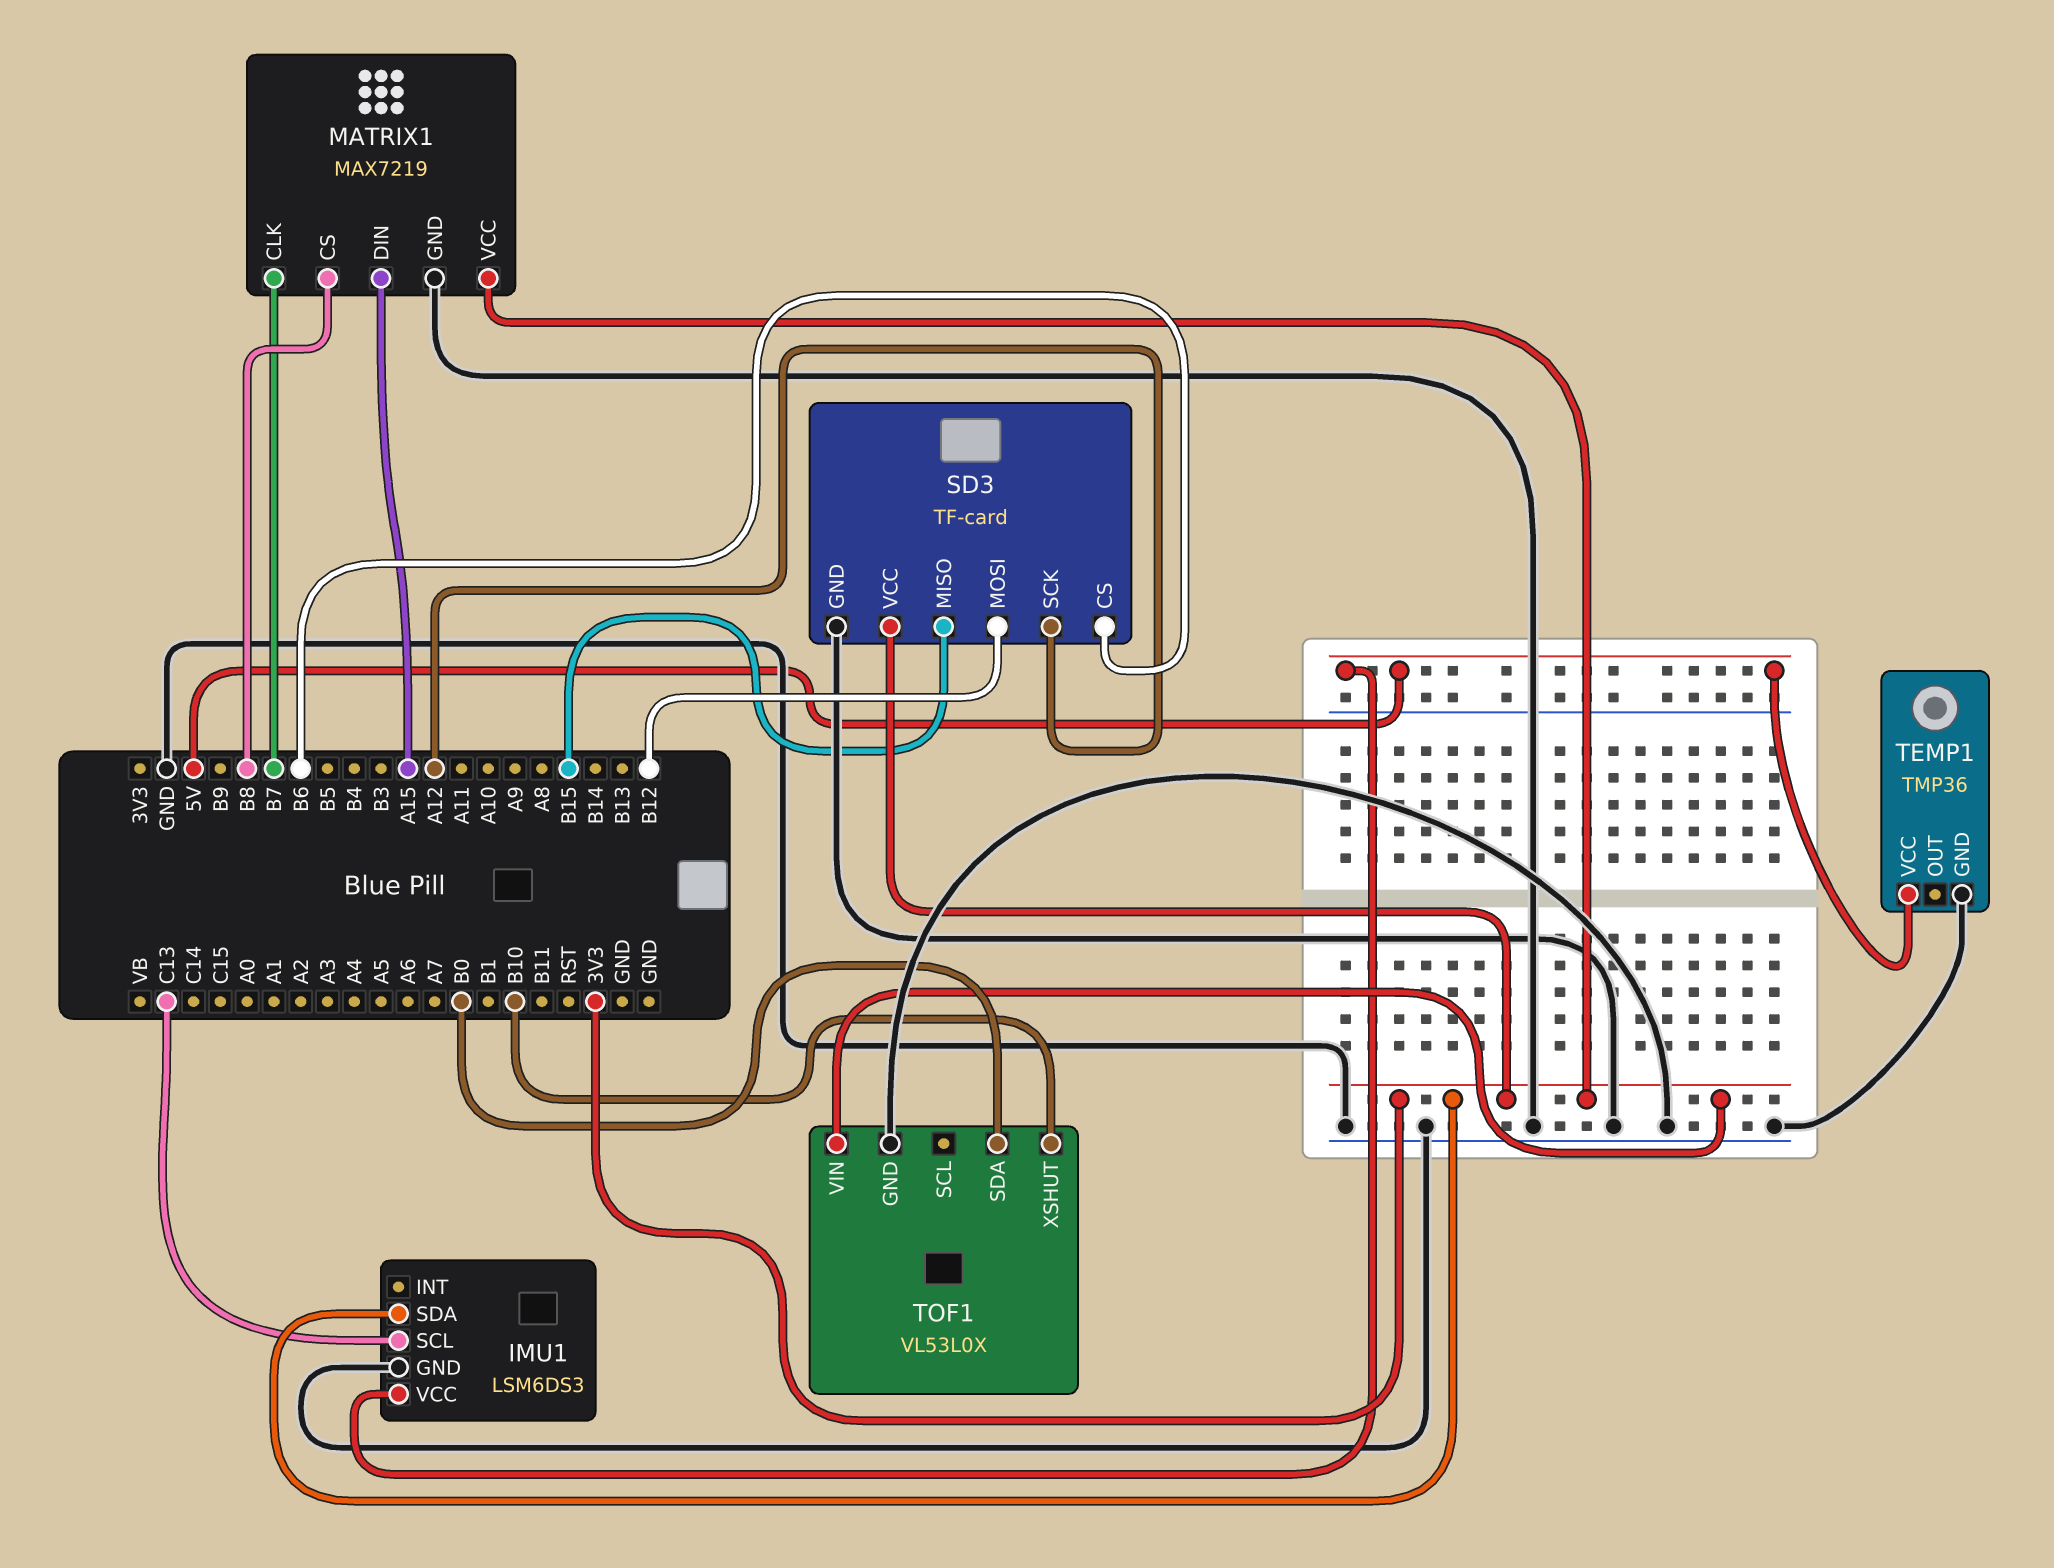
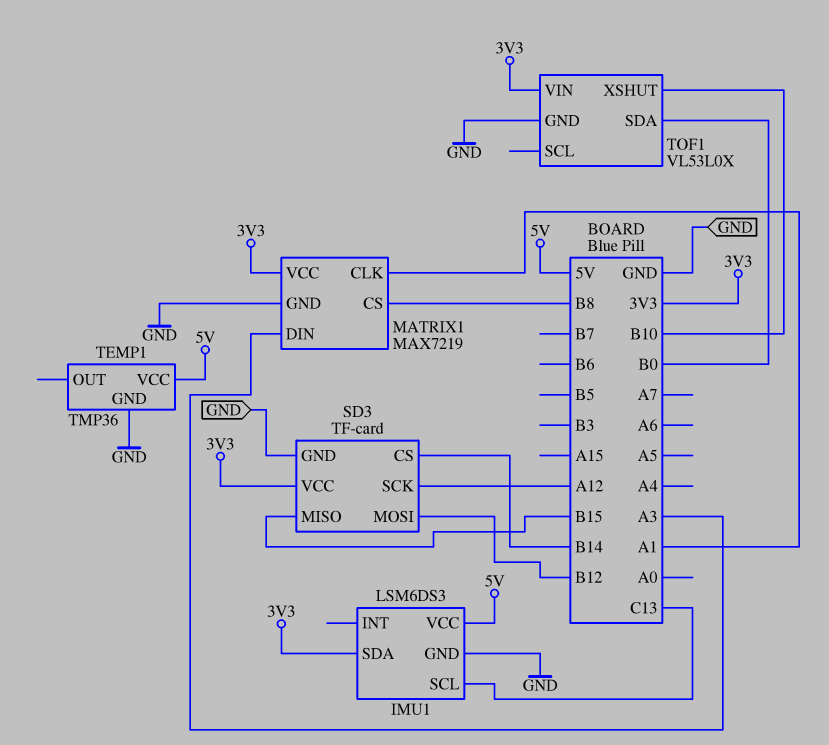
MATRIX1 pin CLK: B7 -> A1
MATRIX1 pin DIN: A15 -> A3
SD3 pin CS: B6 -> B14

